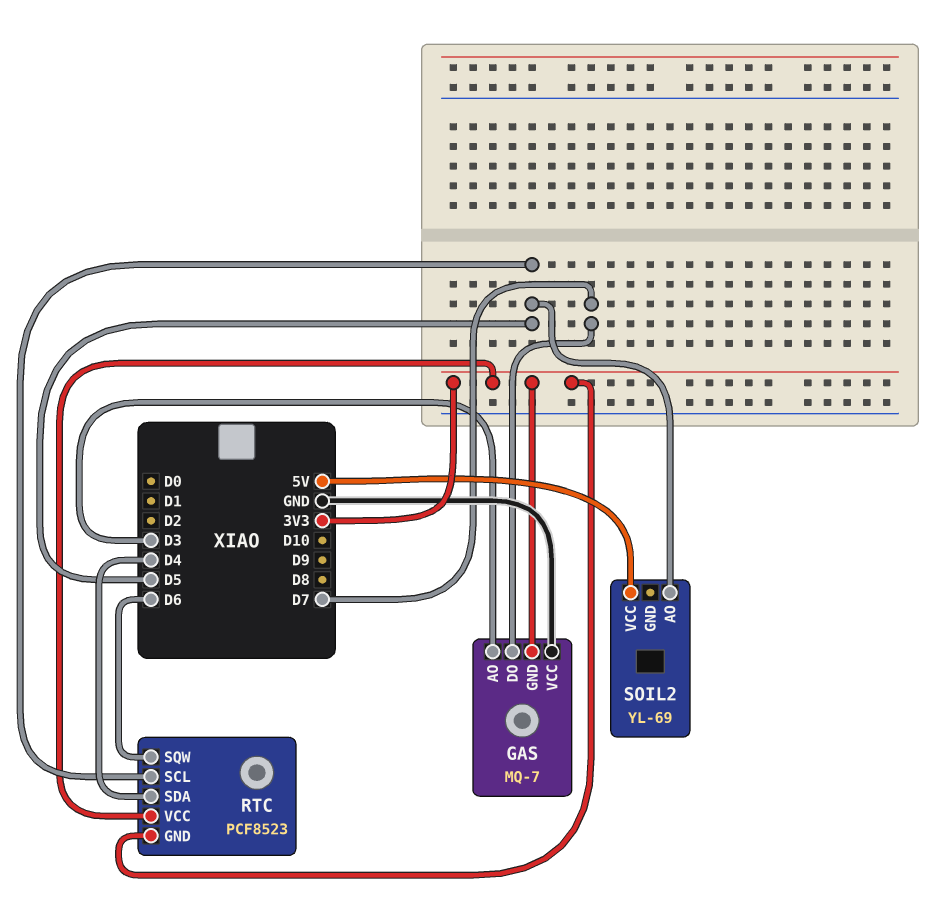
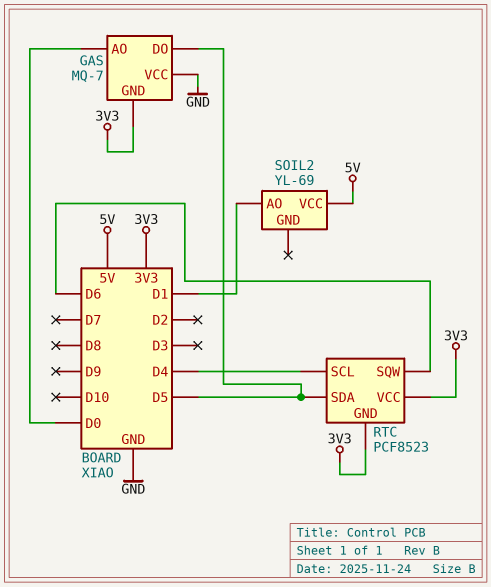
GAS pin AO: D3 -> D0
GAS pin DO: D7 -> D5
RTC pin SCL: D5 -> D4
RTC pin SDA: D4 -> D5
SOIL2 pin AO: D5 -> D1

